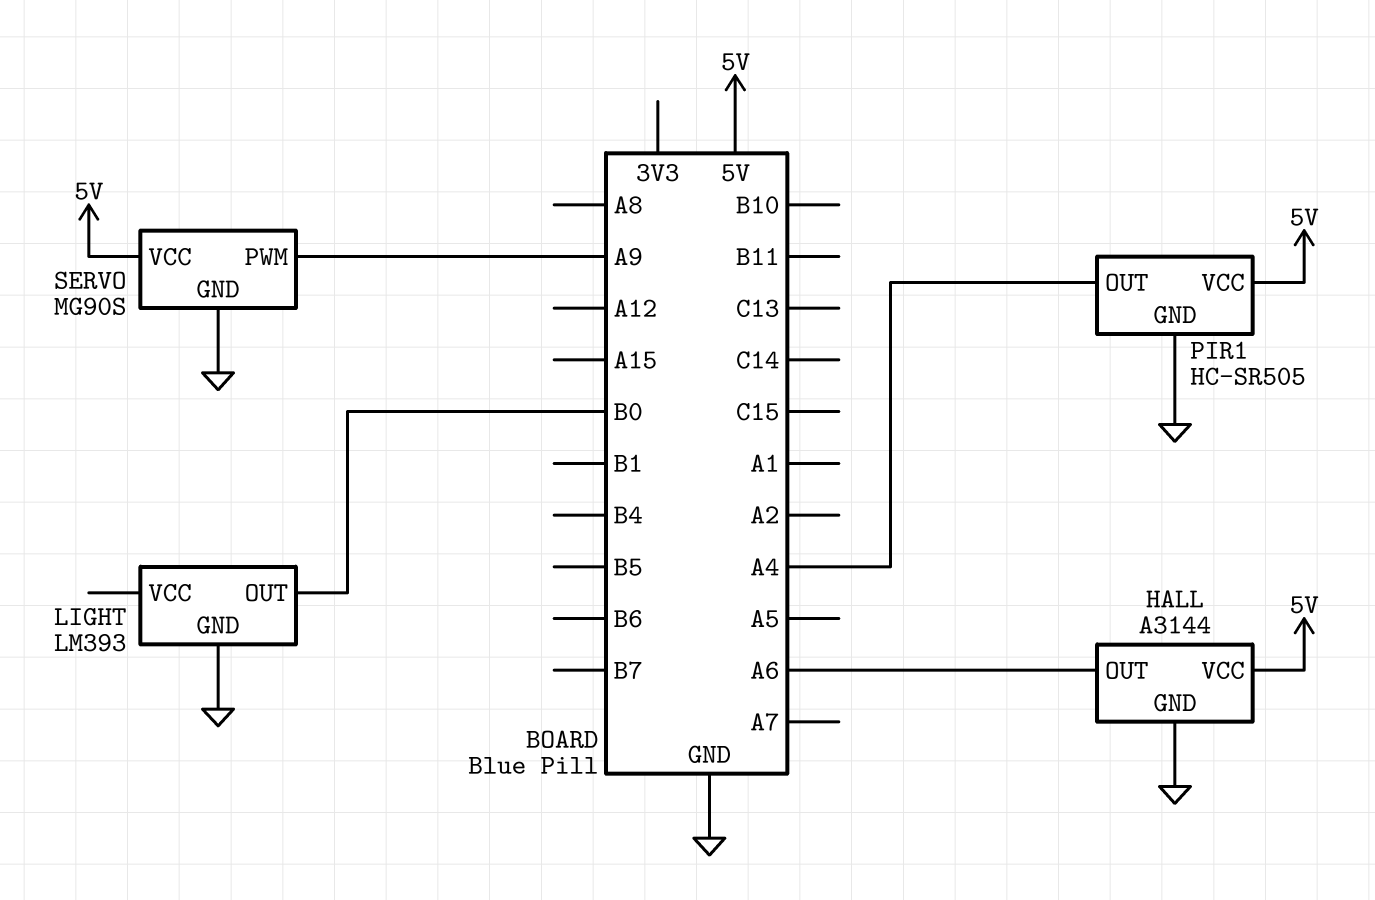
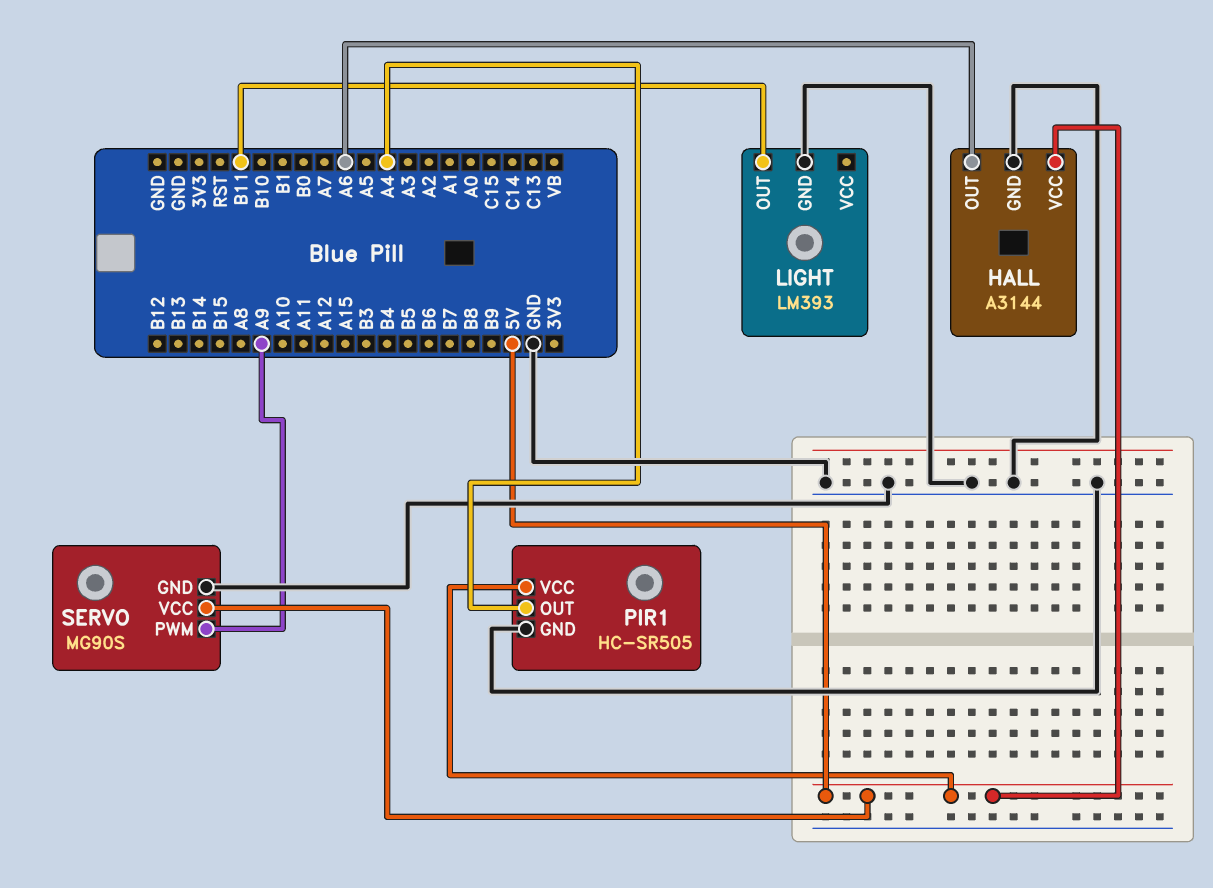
LIGHT pin OUT: B0 -> B11

